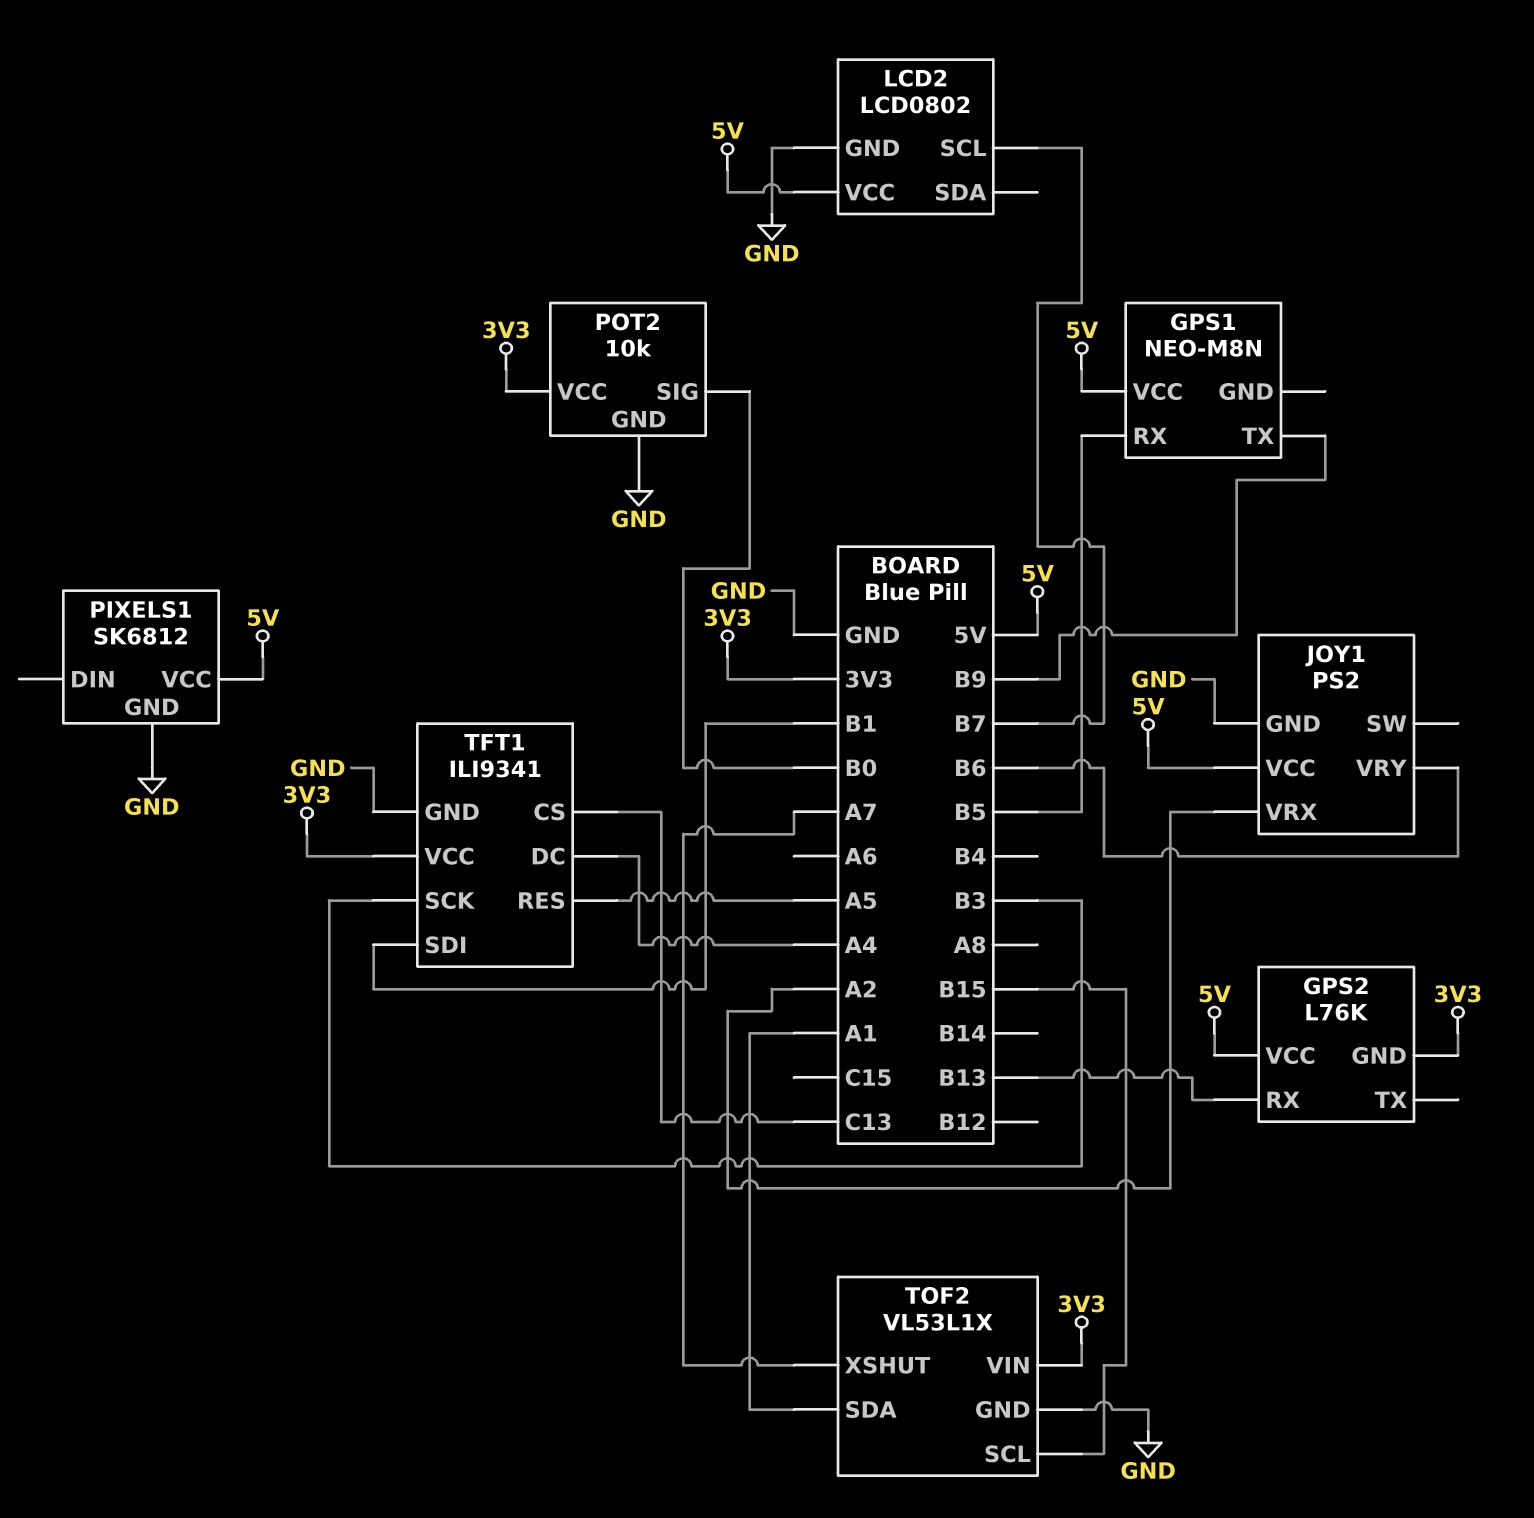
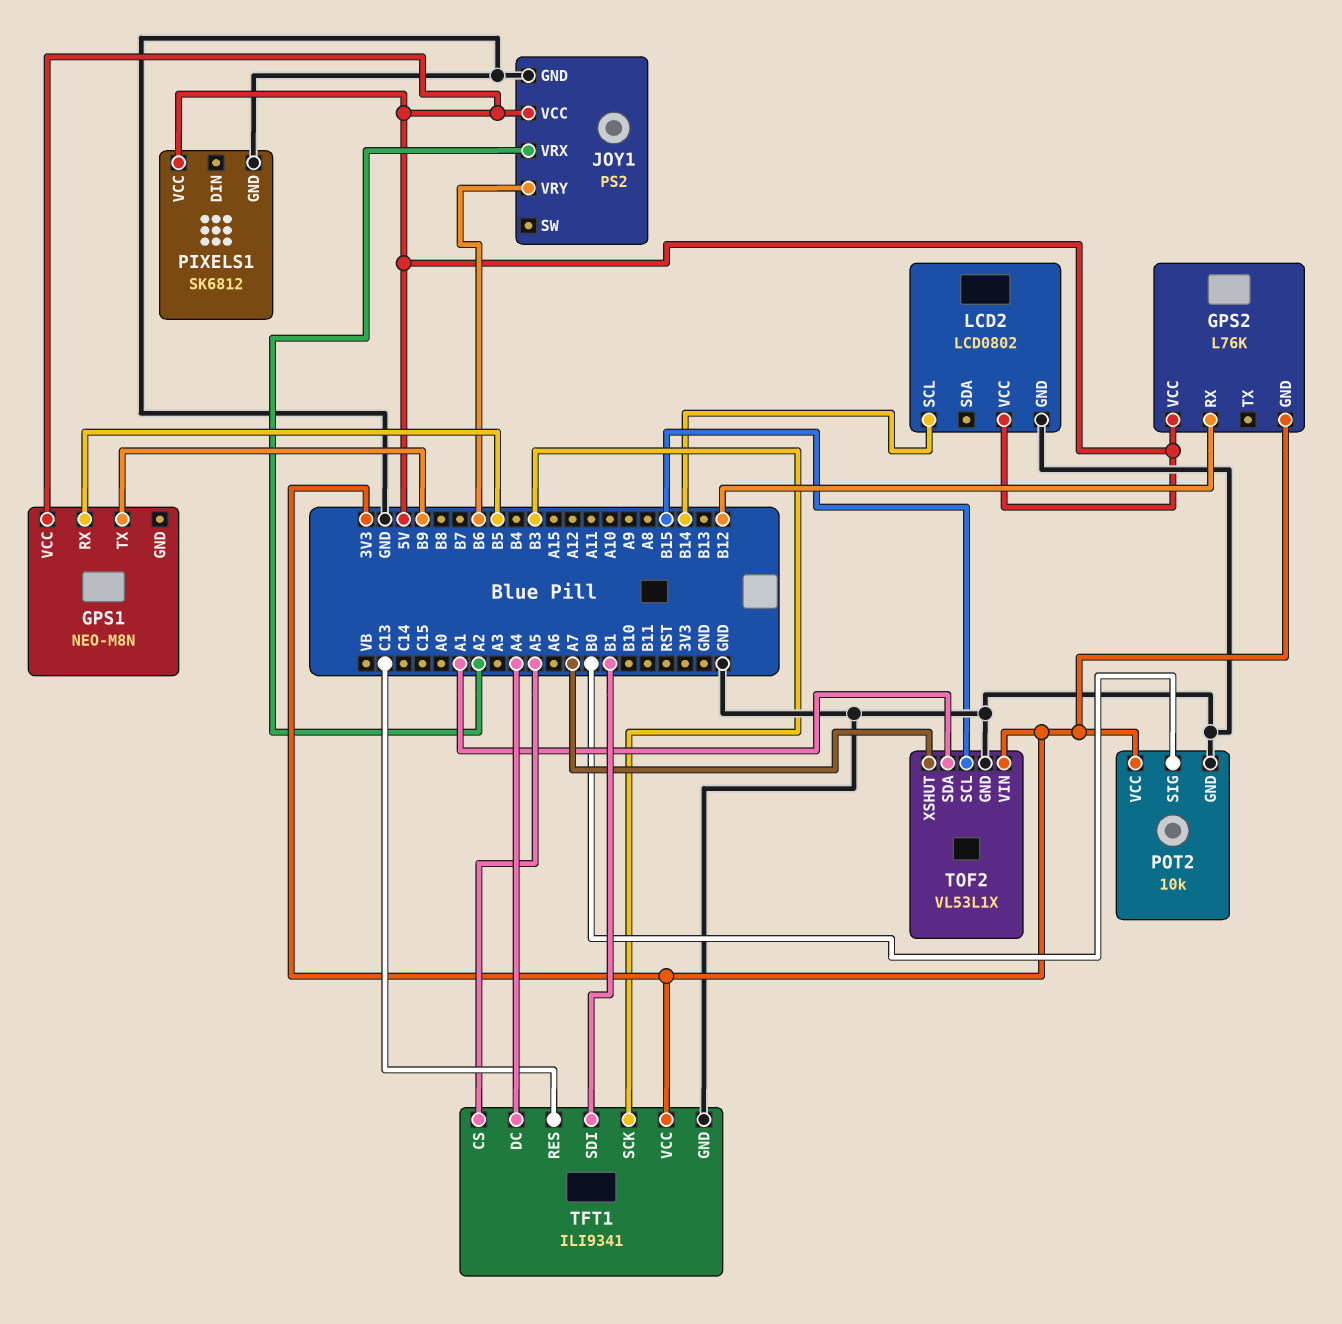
GPS2 pin RX: B13 -> B12
LCD2 pin SCL: B7 -> B14
TFT1 pin CS: C13 -> A5
TFT1 pin RES: A5 -> C13

